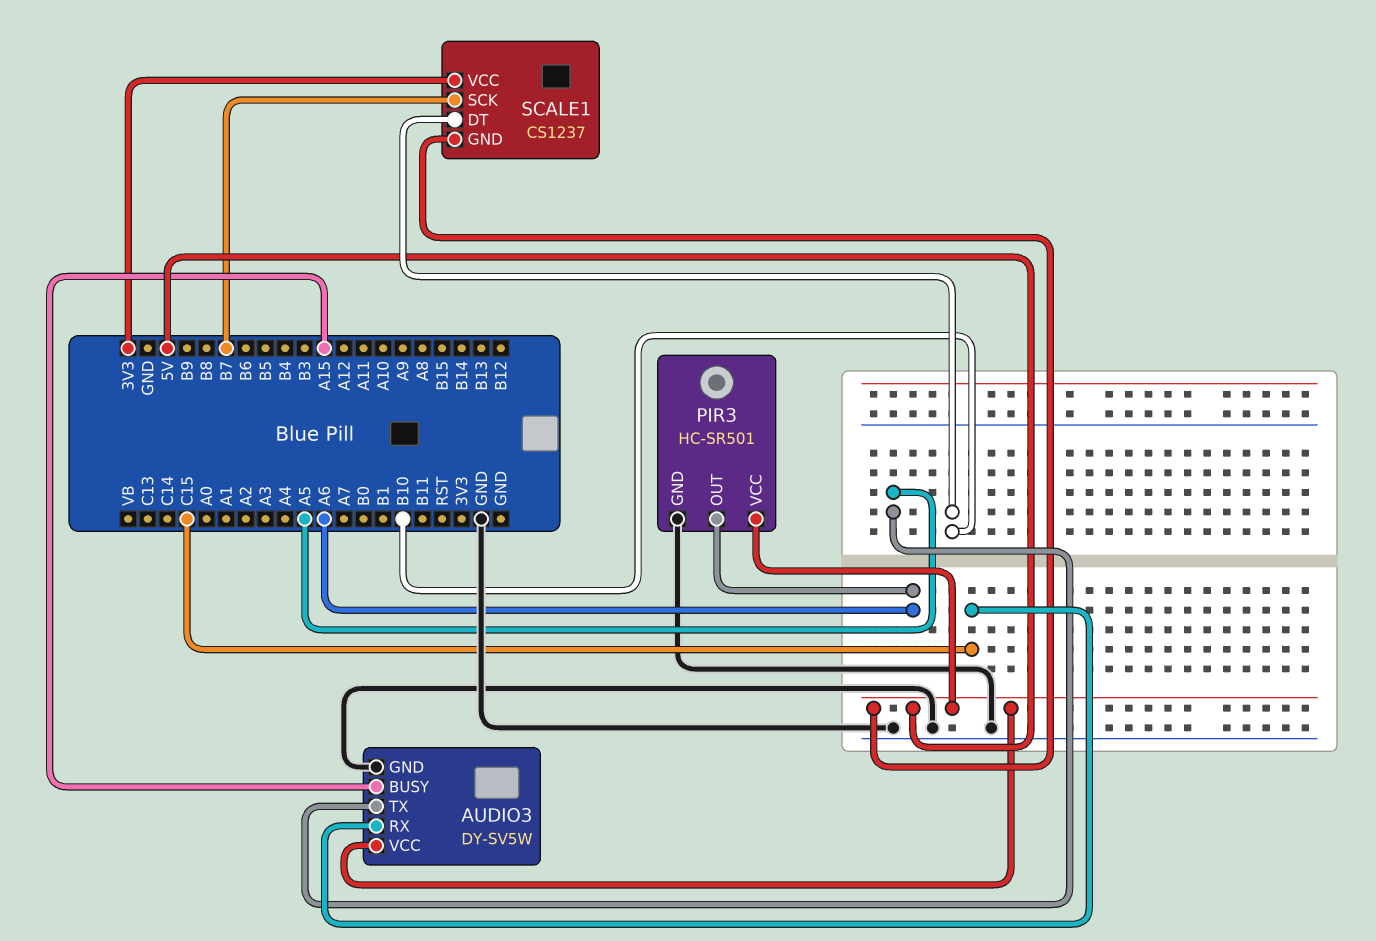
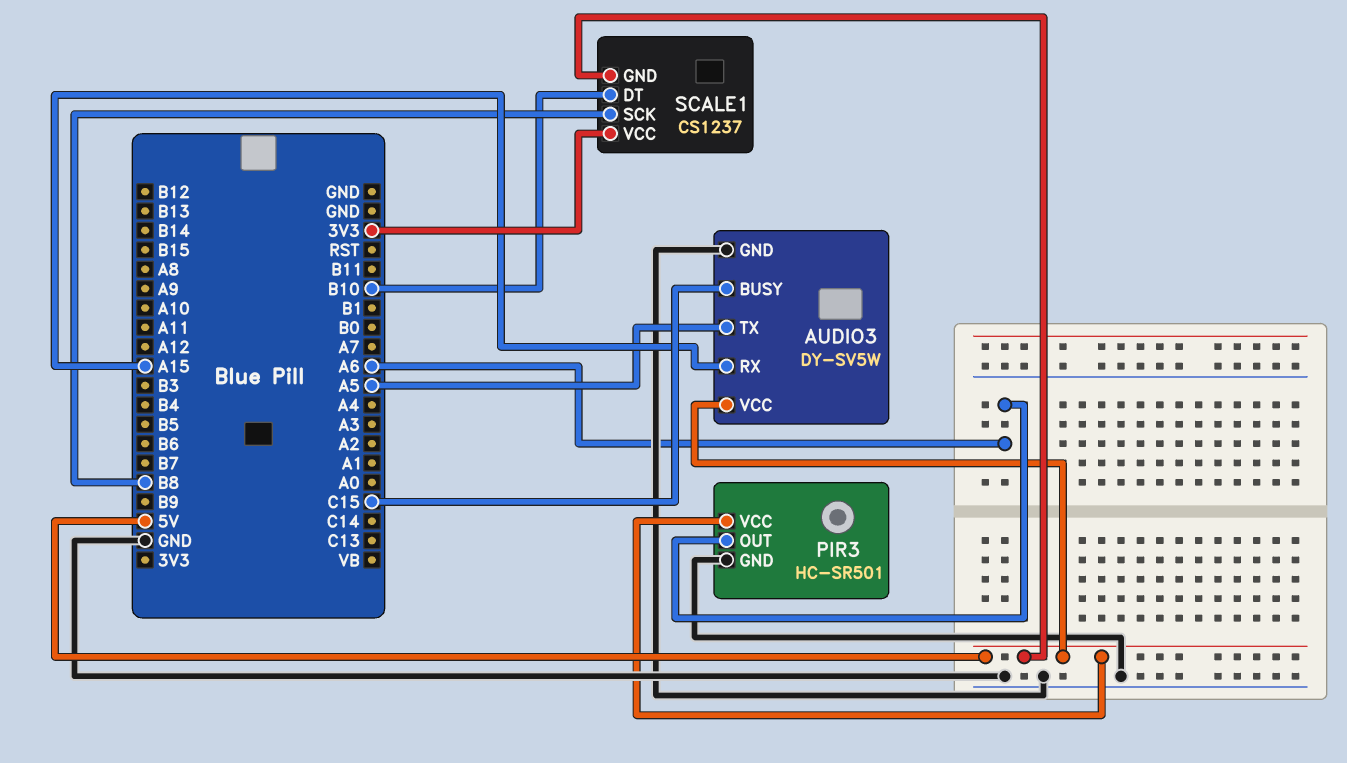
AUDIO3 pin BUSY: A15 -> C15
AUDIO3 pin RX: C15 -> A15
SCALE1 pin SCK: B7 -> B8

